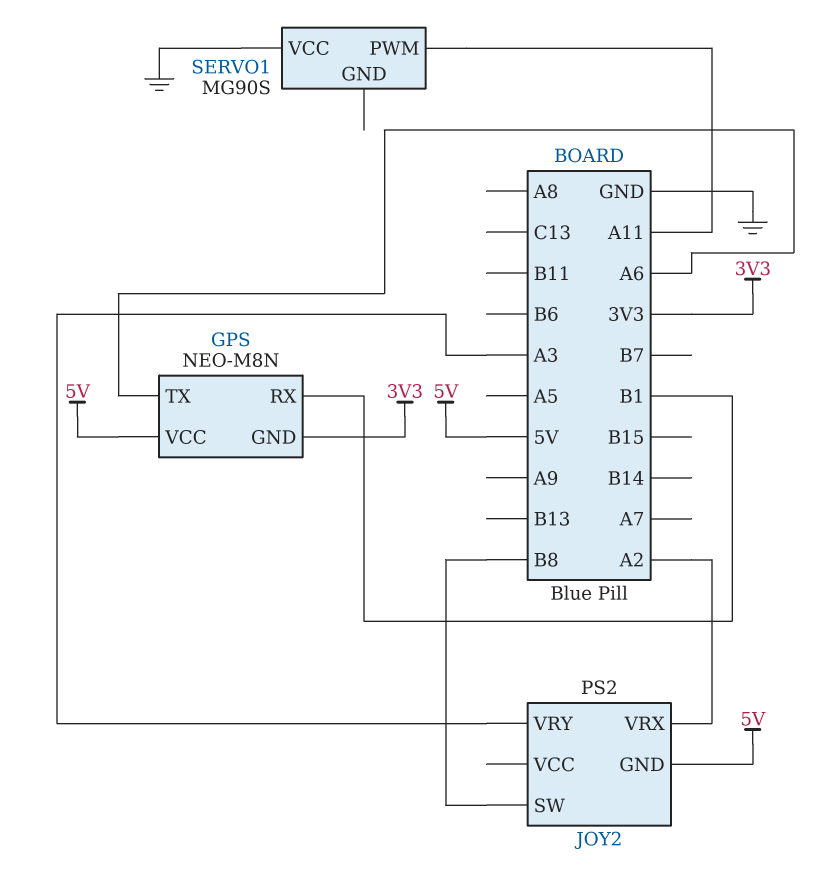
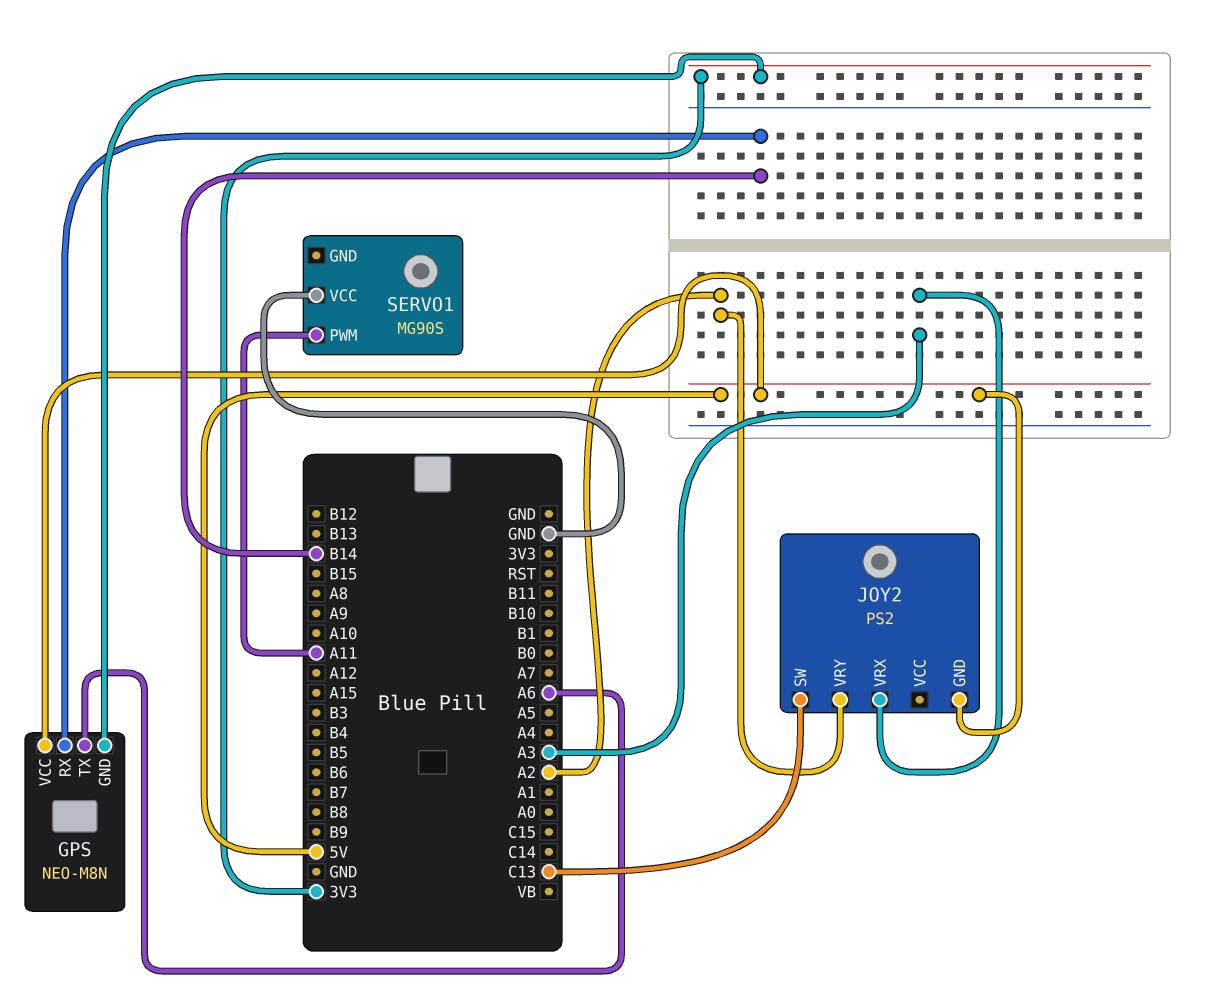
GPS pin RX: B1 -> B14
JOY2 pin SW: B8 -> C13
JOY2 pin VRX: A2 -> A3
JOY2 pin VRY: A3 -> A2

